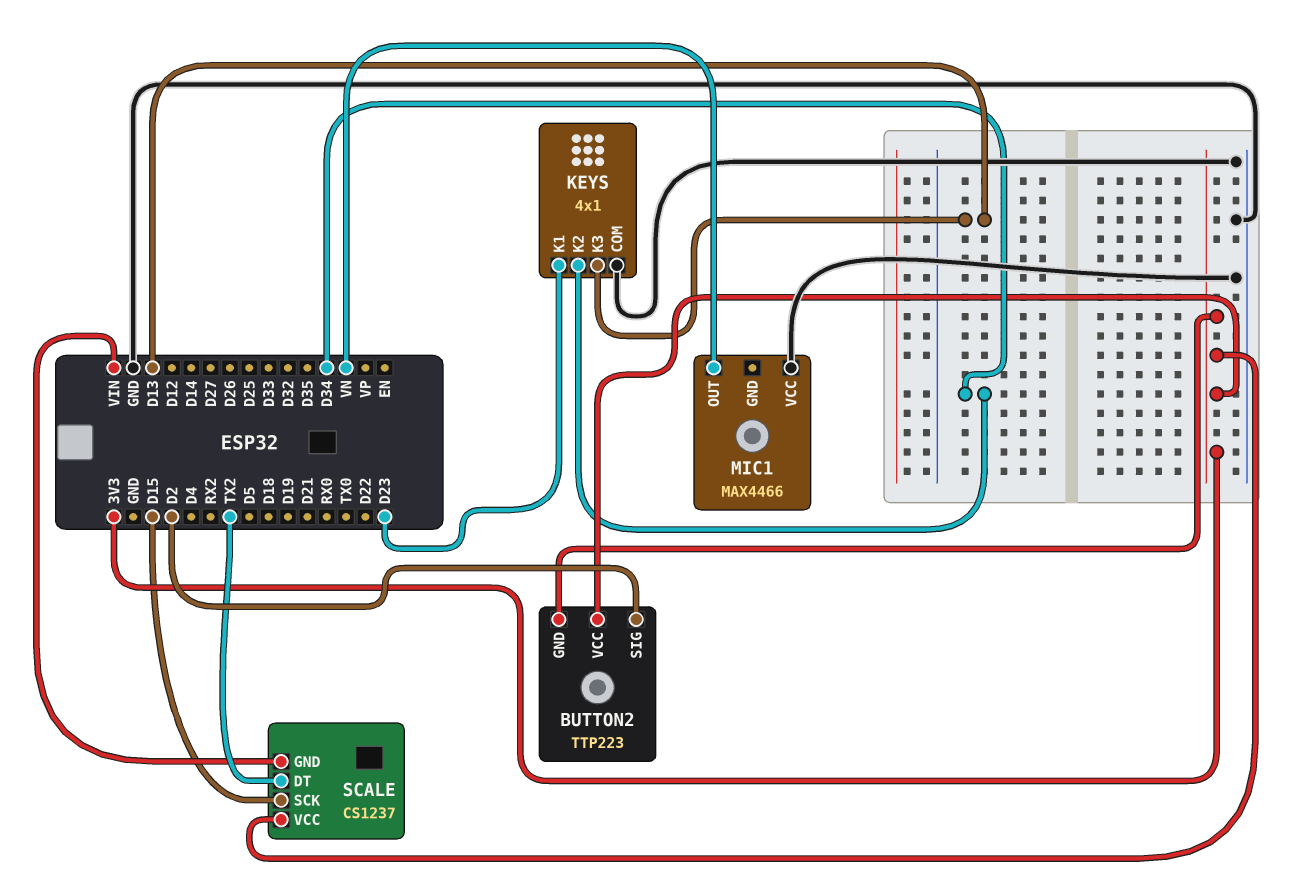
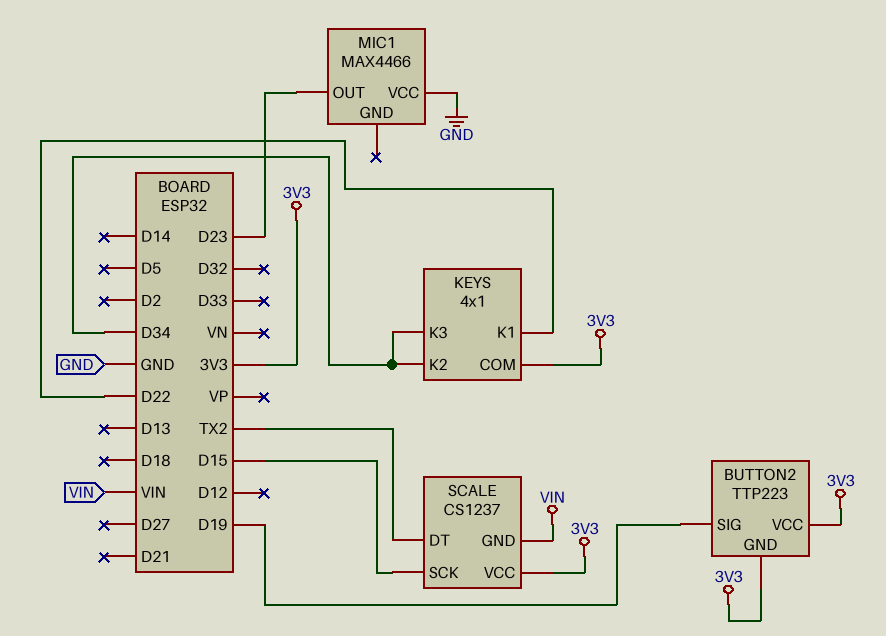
BUTTON2 pin SIG: D2 -> D19
KEYS pin COM: GND -> 3V3
KEYS pin K1: D23 -> D22
KEYS pin K3: D13 -> D34
MIC1 pin OUT: VN -> D23

